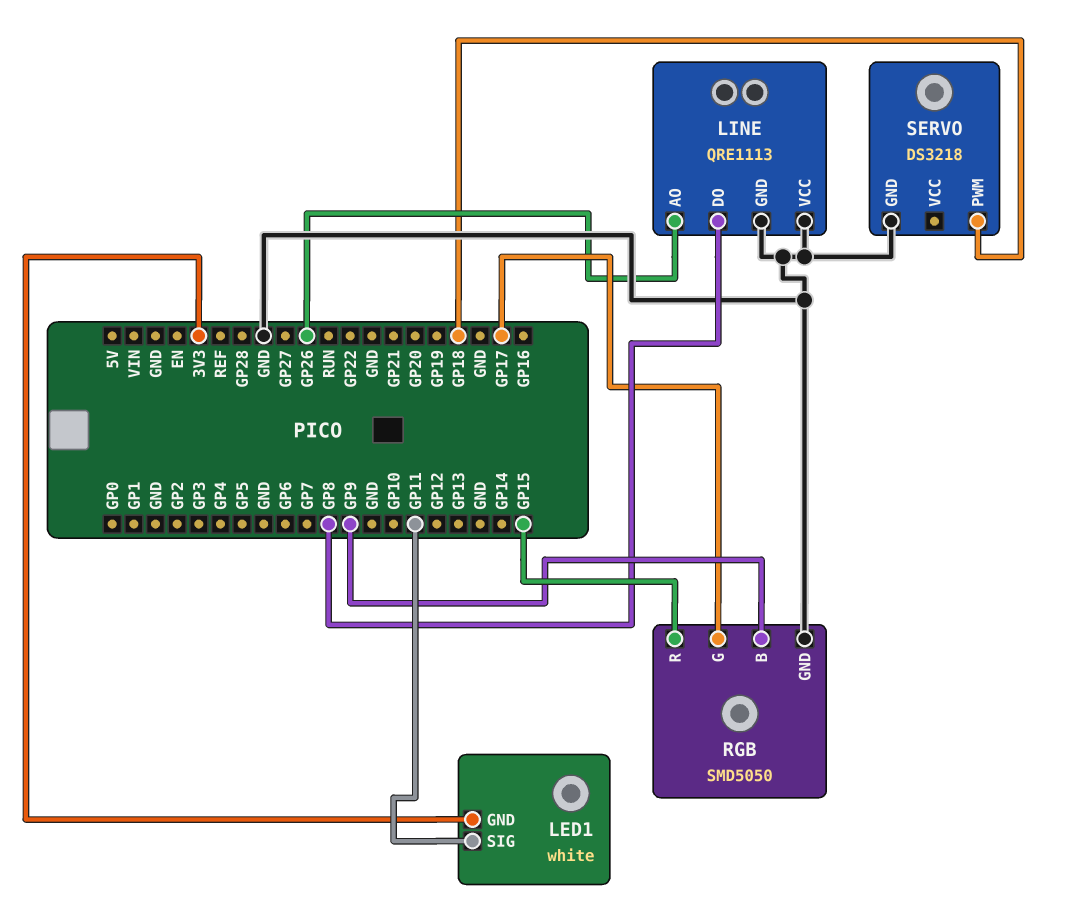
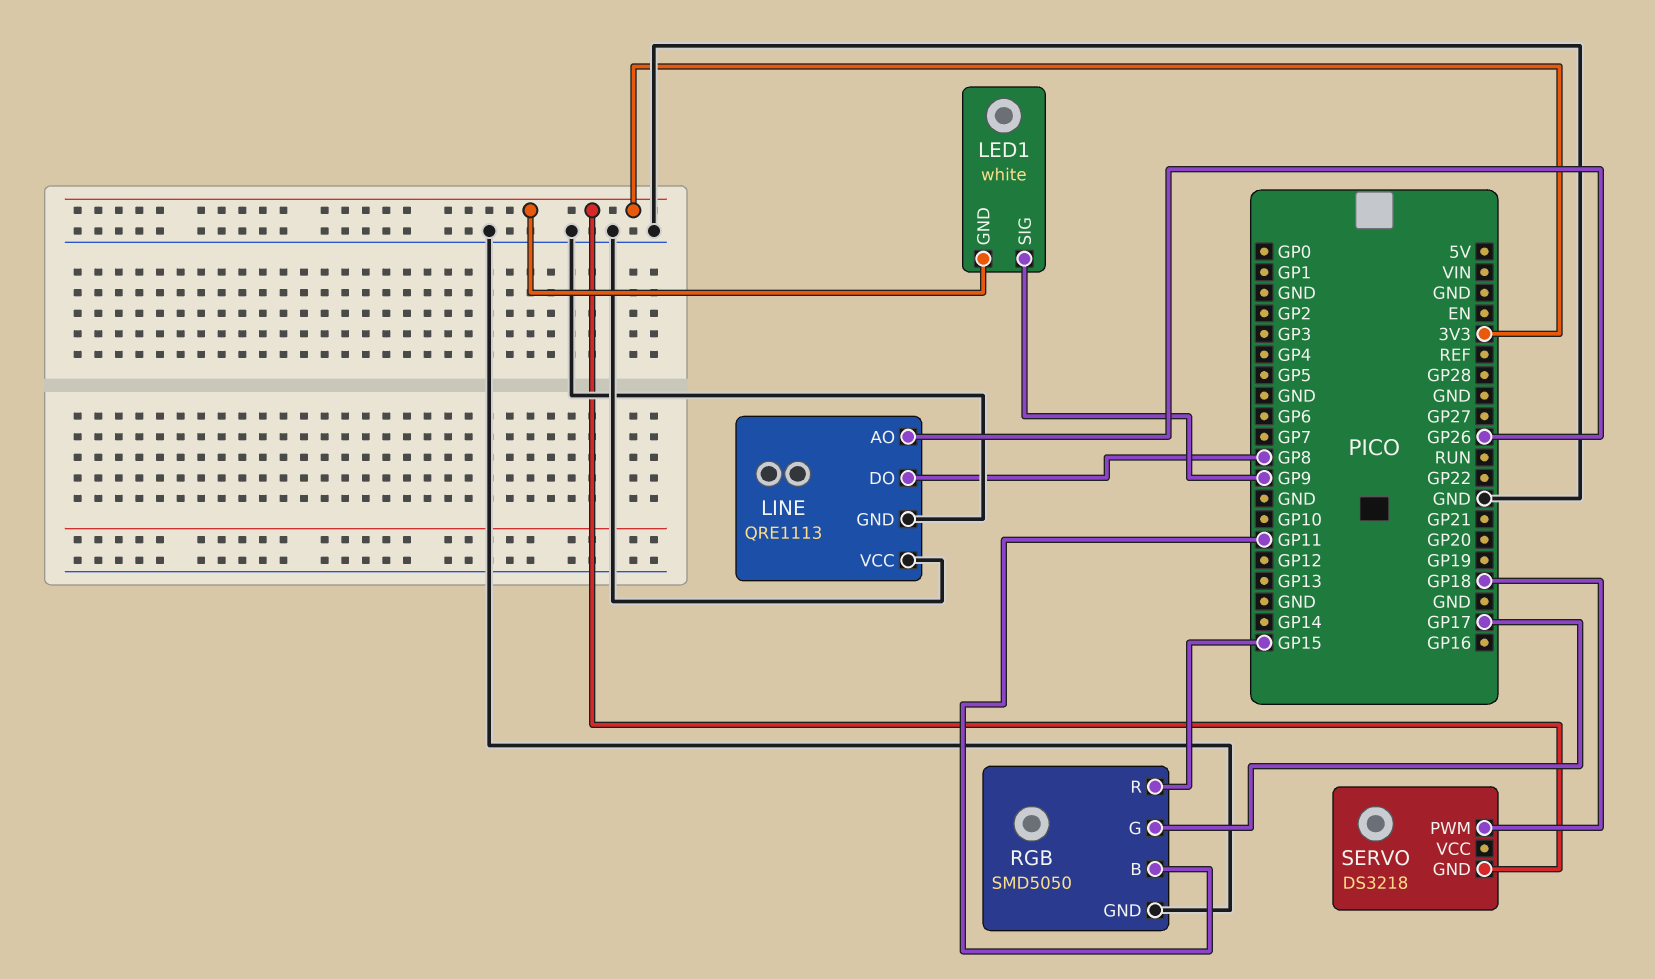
LED1 pin SIG: GP11 -> GP9
RGB pin B: GP9 -> GP11
SERVO pin GND: GND -> 3V3

